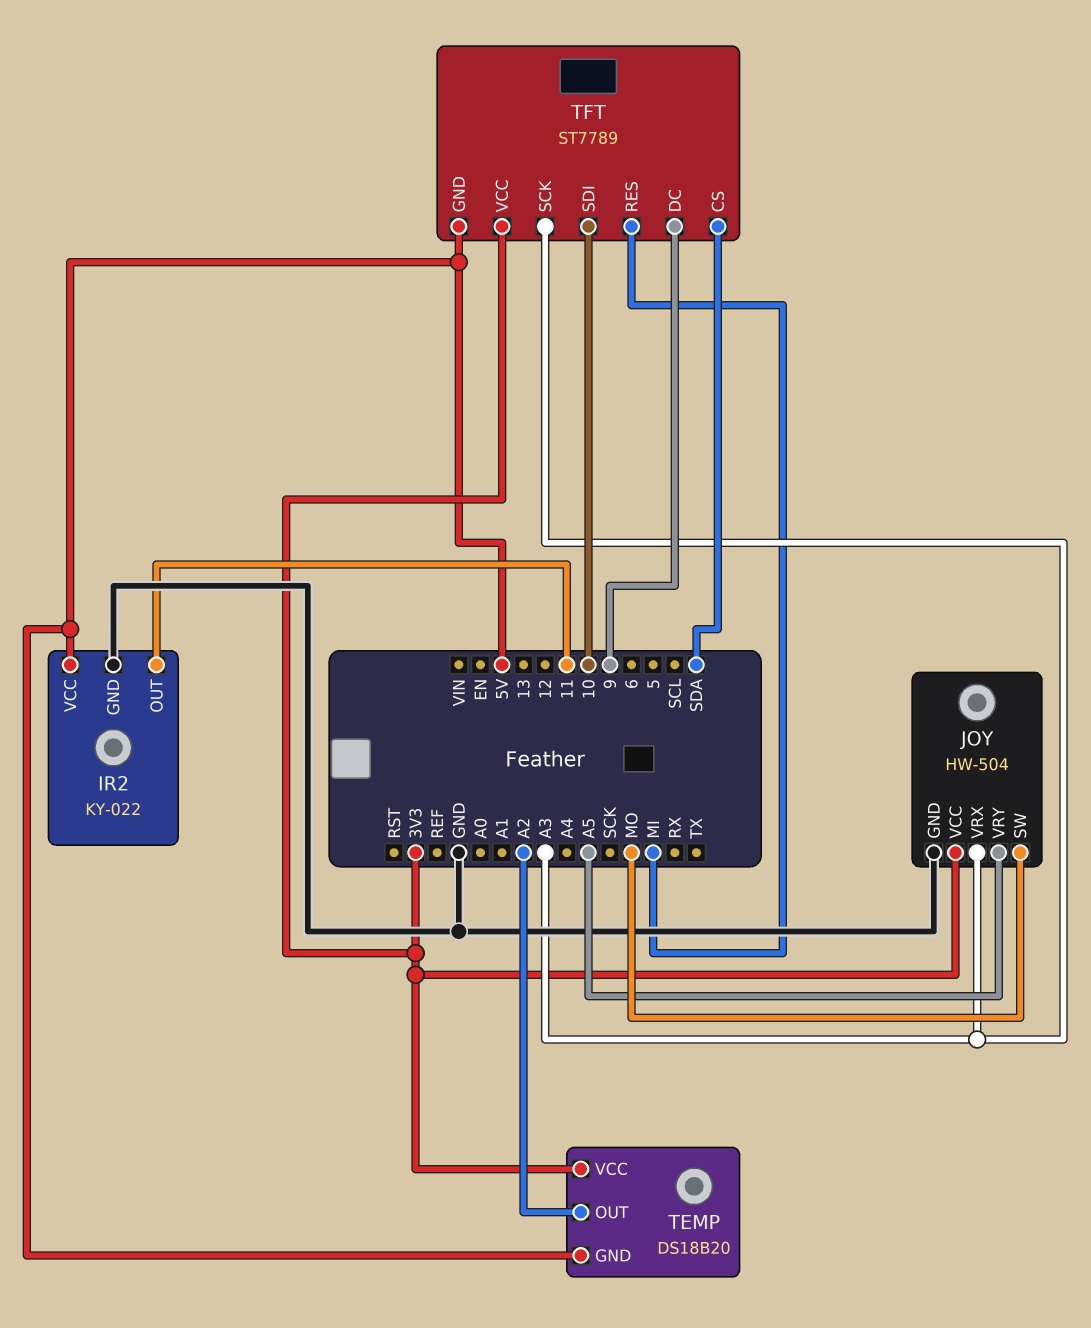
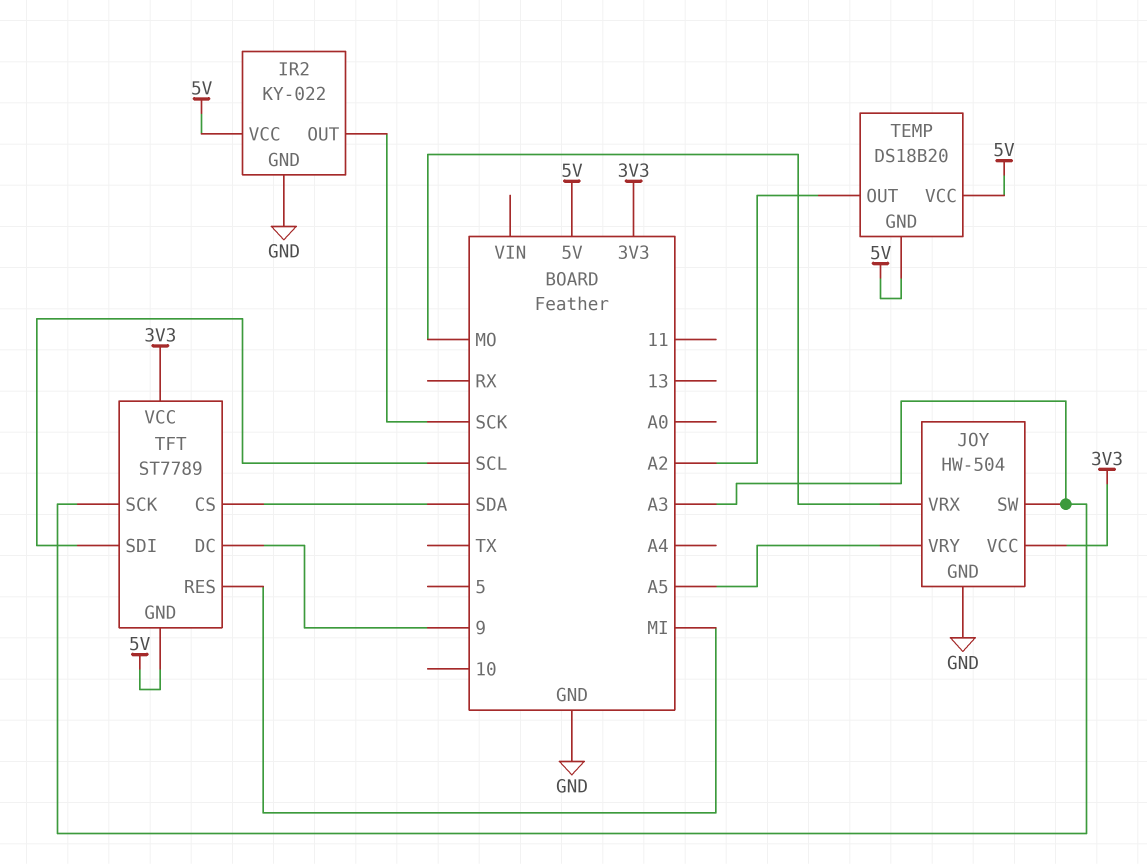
IR2 pin OUT: 11 -> SCK
JOY pin SW: MO -> A3
JOY pin VRX: A3 -> MO
TEMP pin VCC: 3V3 -> 5V
TFT pin SDI: 10 -> SCL

